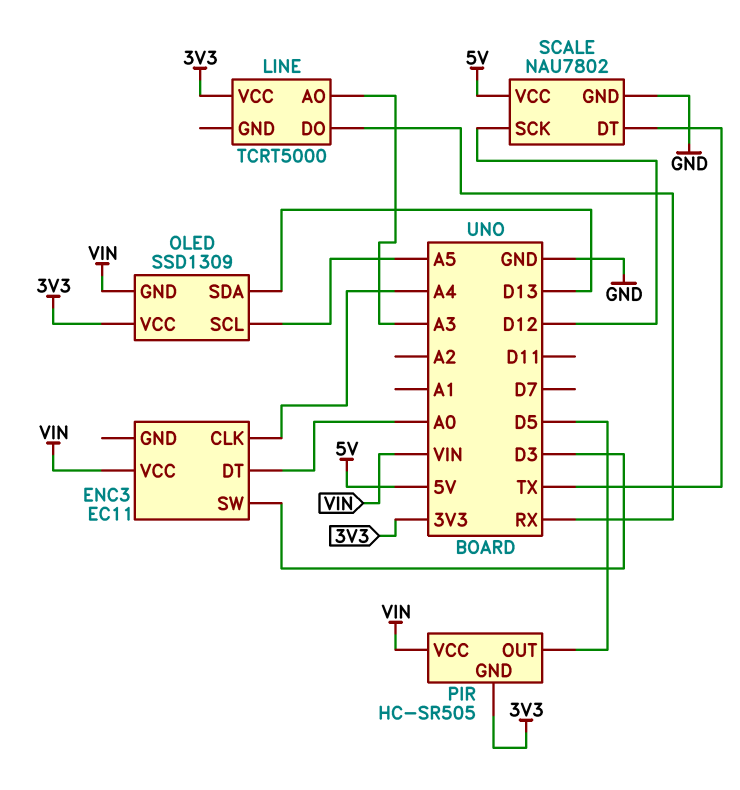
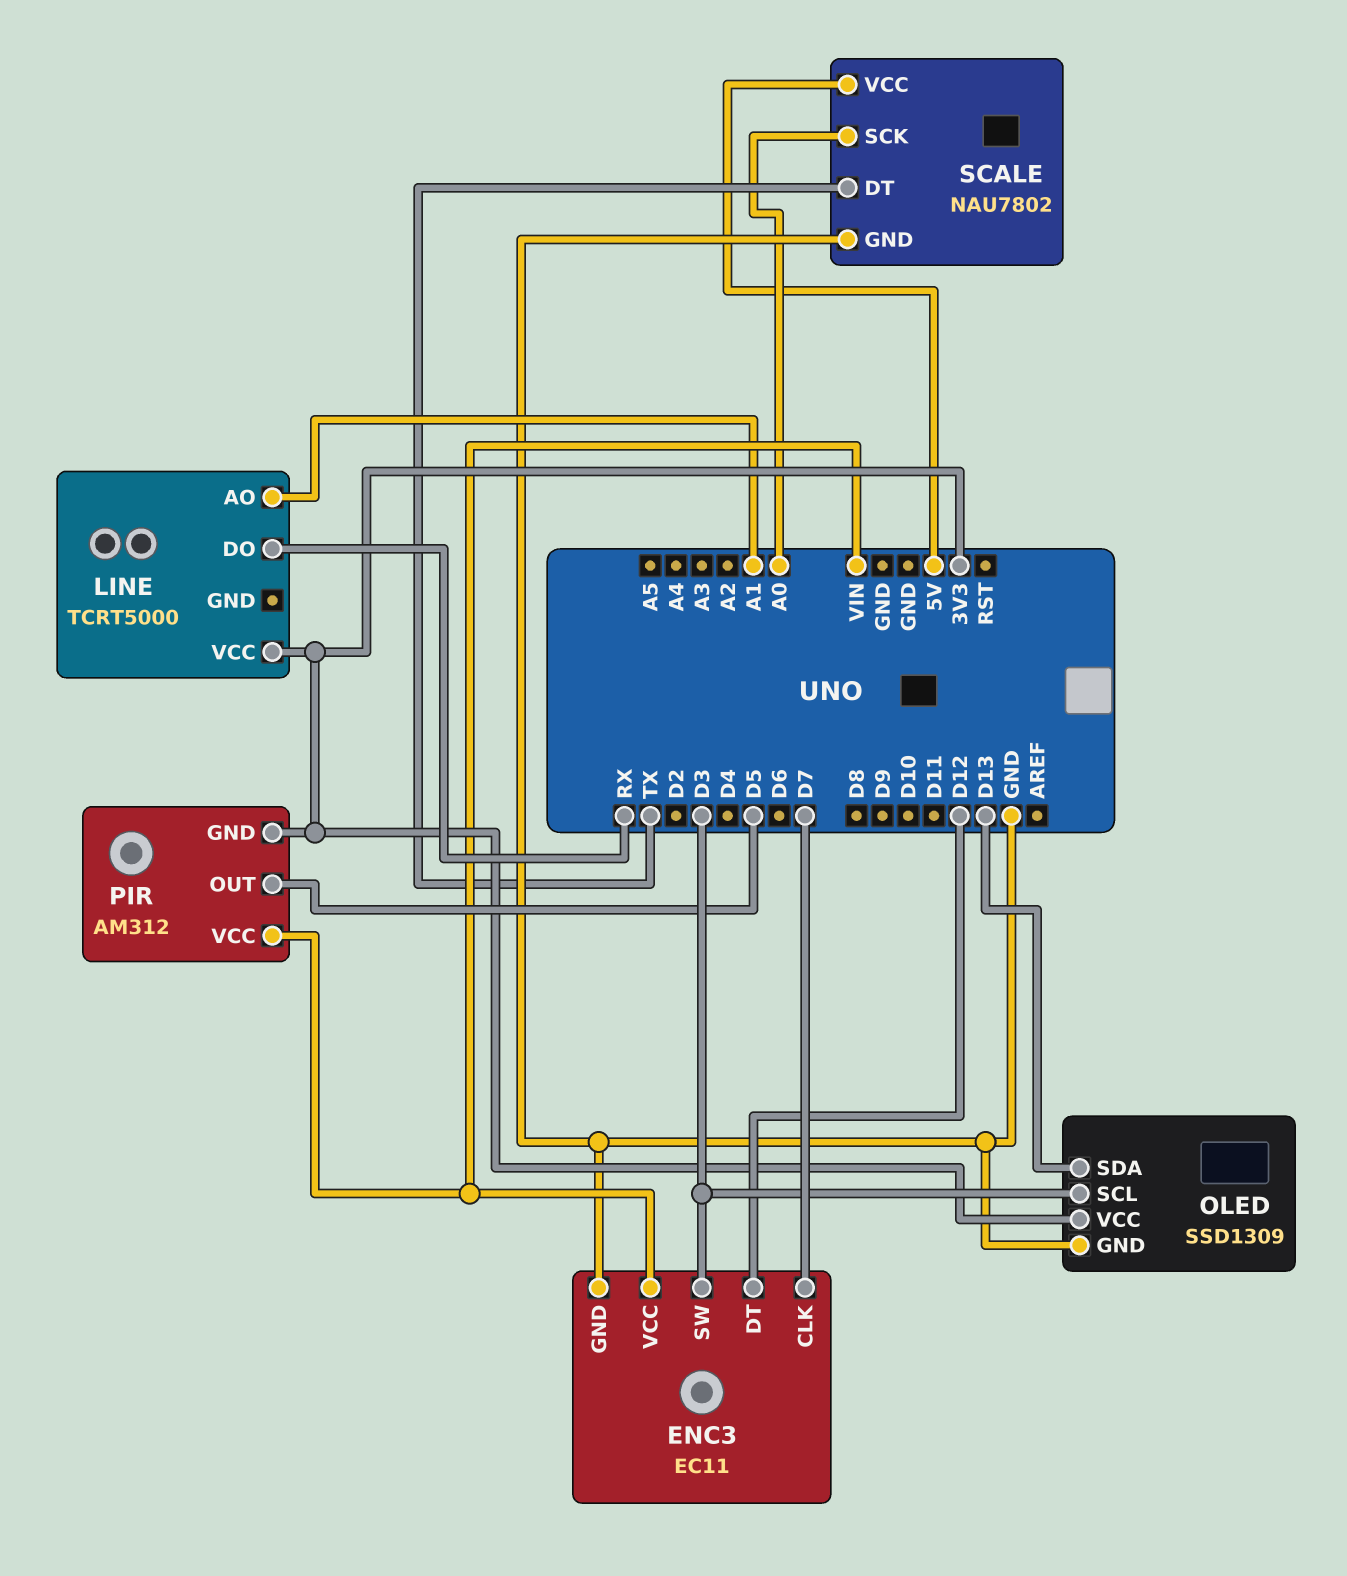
ENC3 pin CLK: A4 -> D7
ENC3 pin DT: A0 -> D12
ENC3 pin GND: none -> GND
LINE pin AO: A3 -> A1
OLED pin GND: VIN -> GND
OLED pin SCL: A5 -> D3
PIR: HC-SR505 -> AM312
SCALE pin SCK: D12 -> A0

